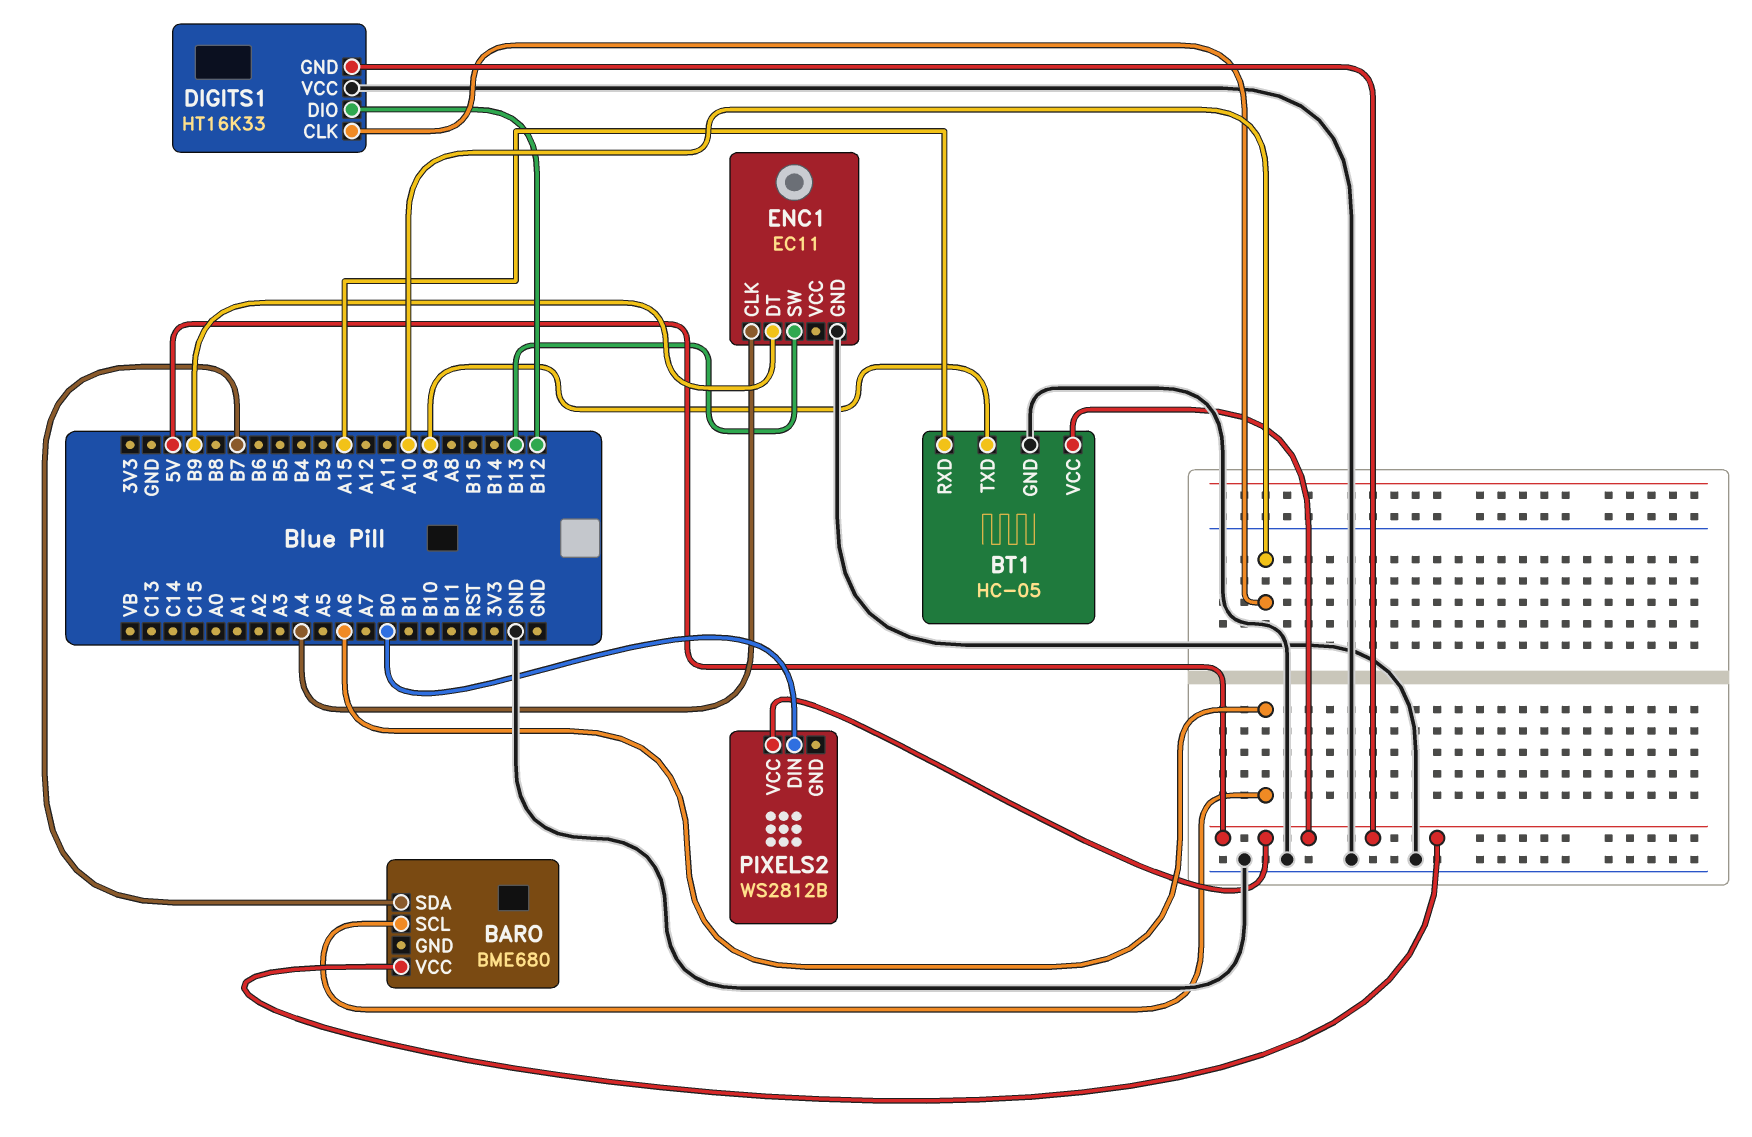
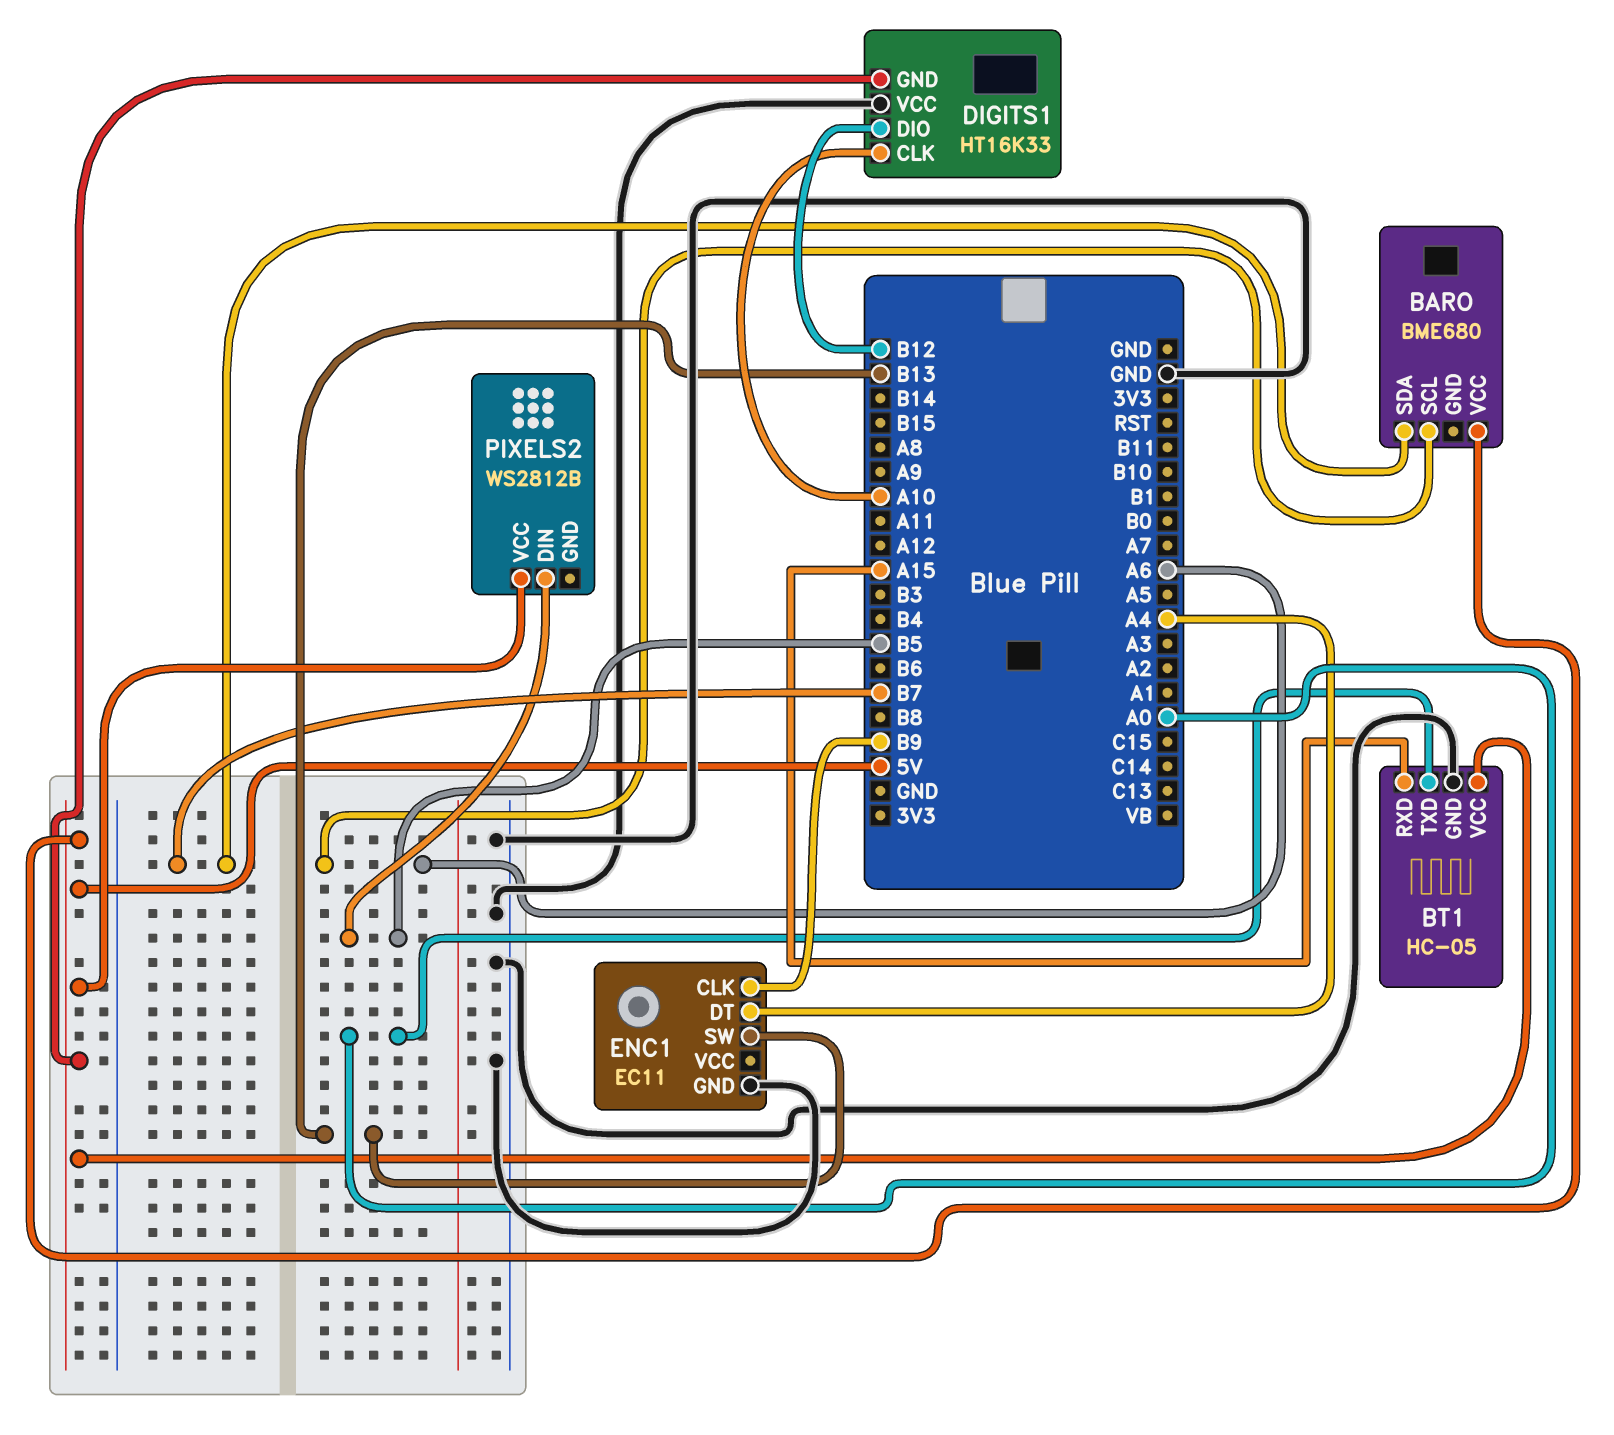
BT1 pin TXD: A9 -> A0
ENC1 pin CLK: A4 -> B9
ENC1 pin DT: B9 -> A4
PIXELS2 pin DIN: B0 -> B5

